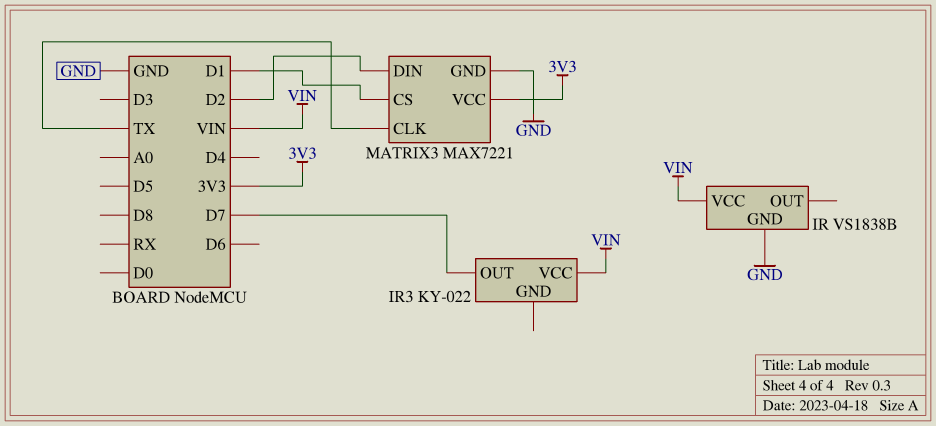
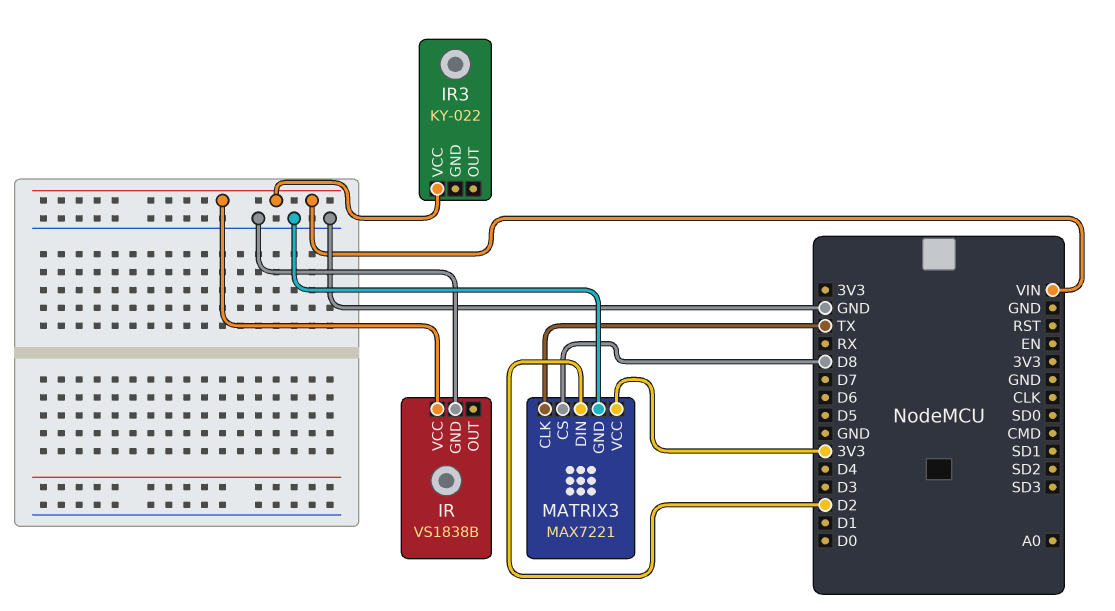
IR3 pin OUT: D7 -> none
MATRIX3 pin CS: D1 -> D8

